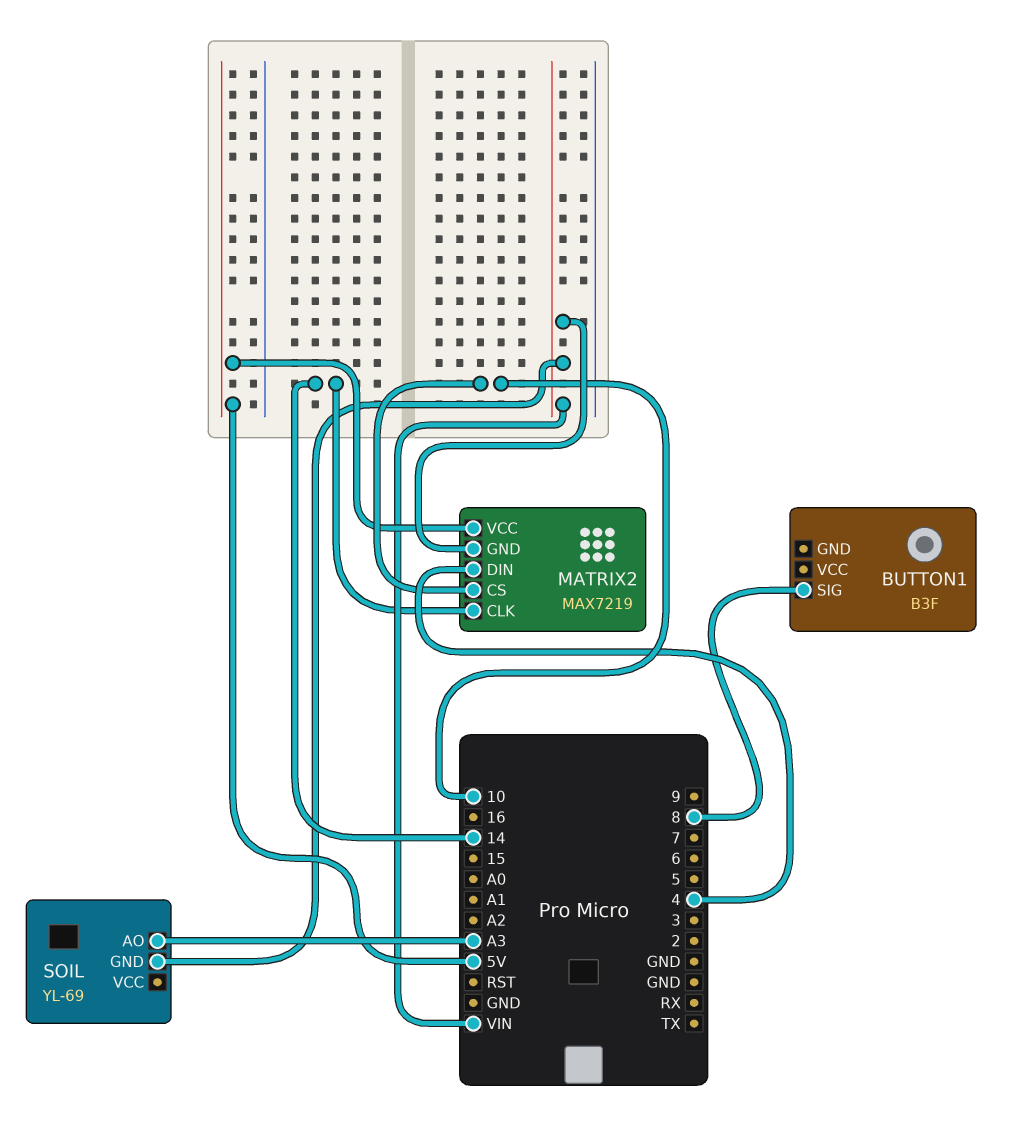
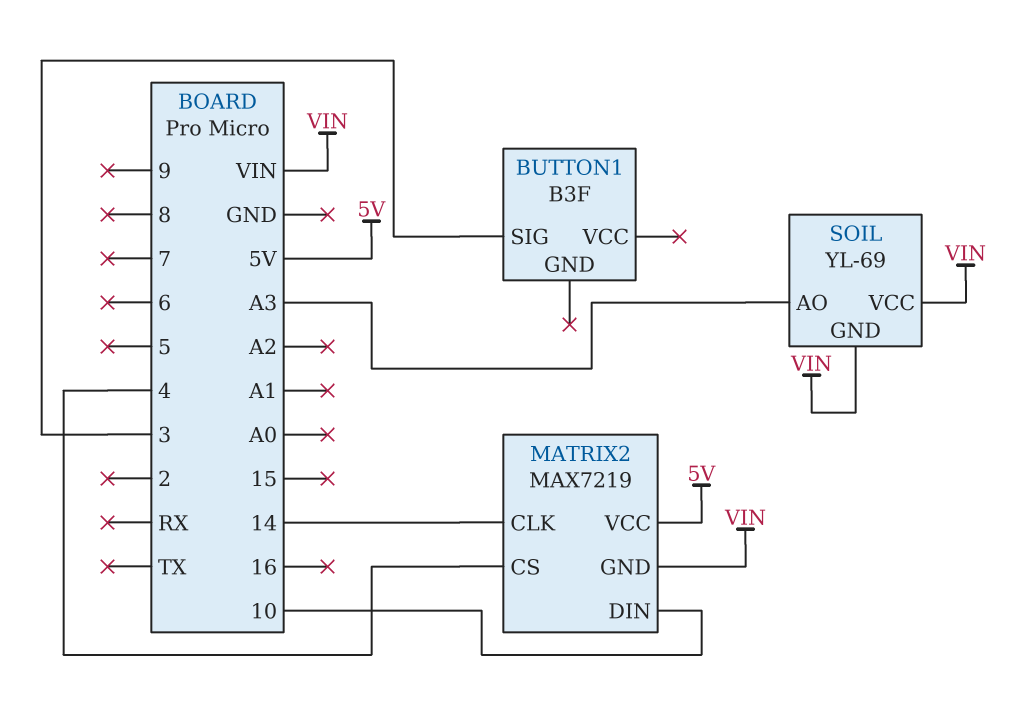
BUTTON1 pin SIG: 8 -> 3
MATRIX2 pin CS: 10 -> 4
MATRIX2 pin DIN: 4 -> 10
SOIL pin VCC: none -> VIN

